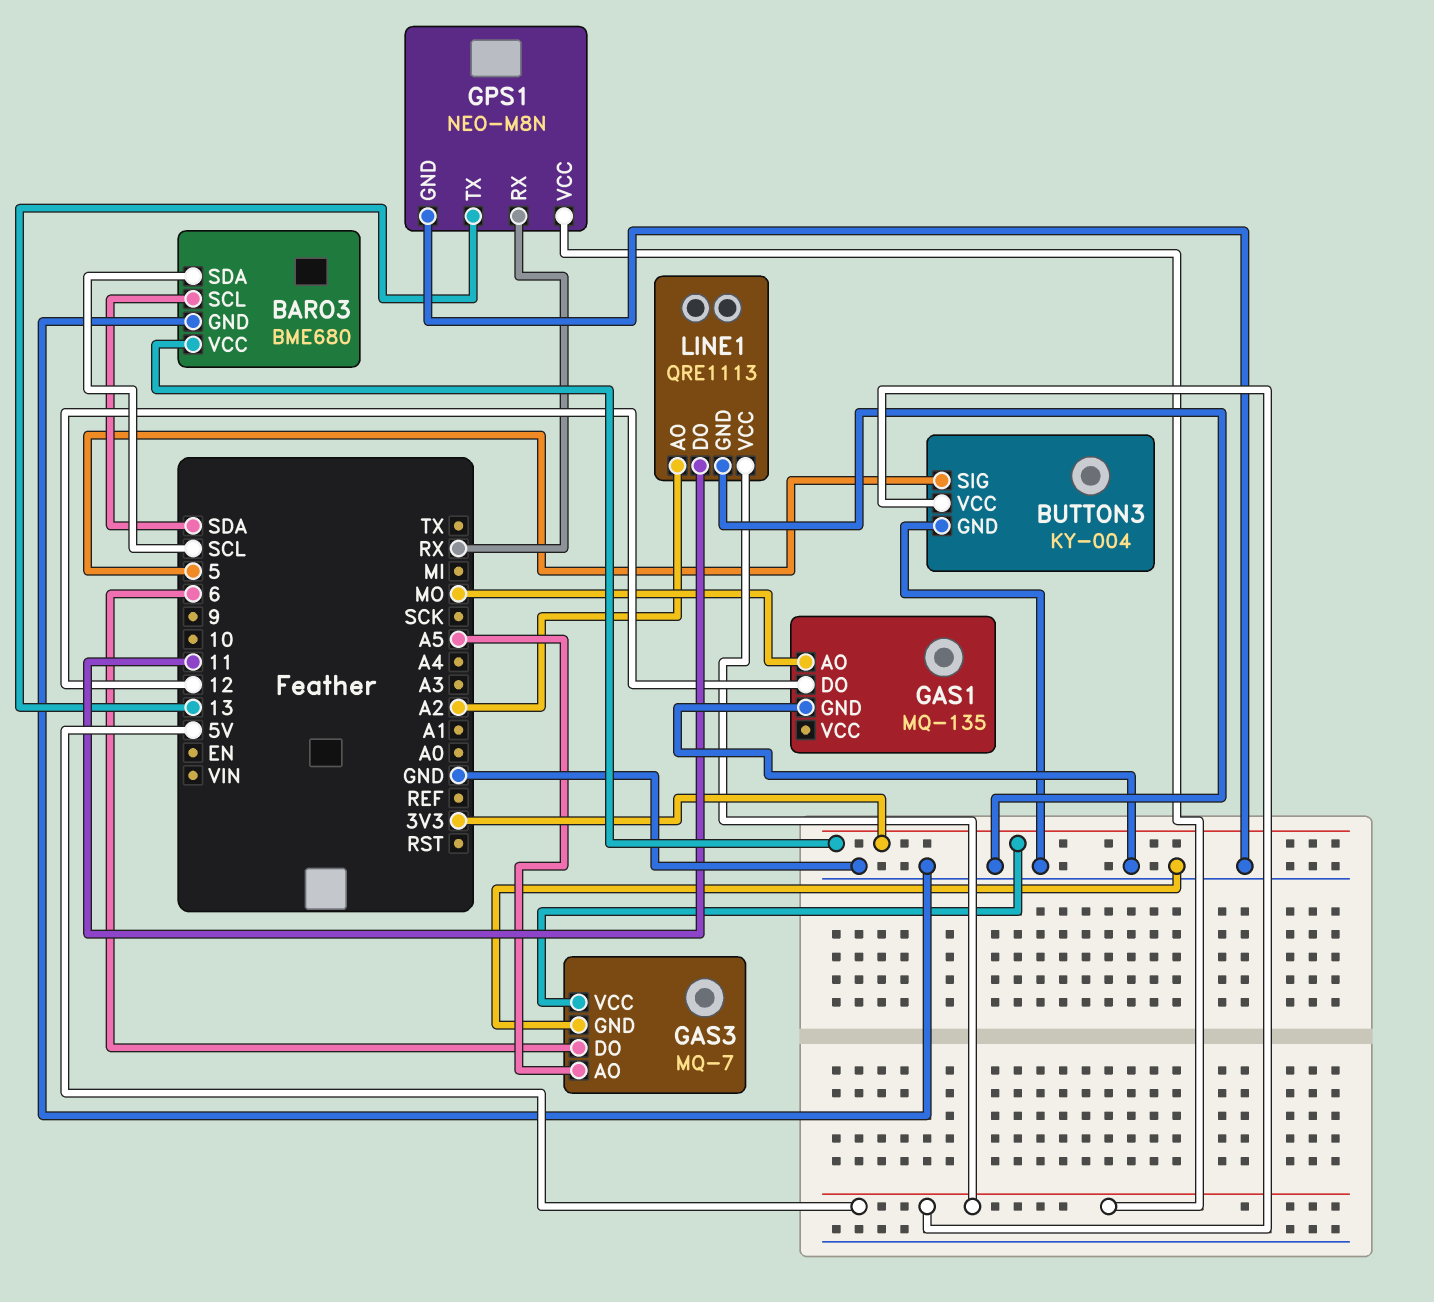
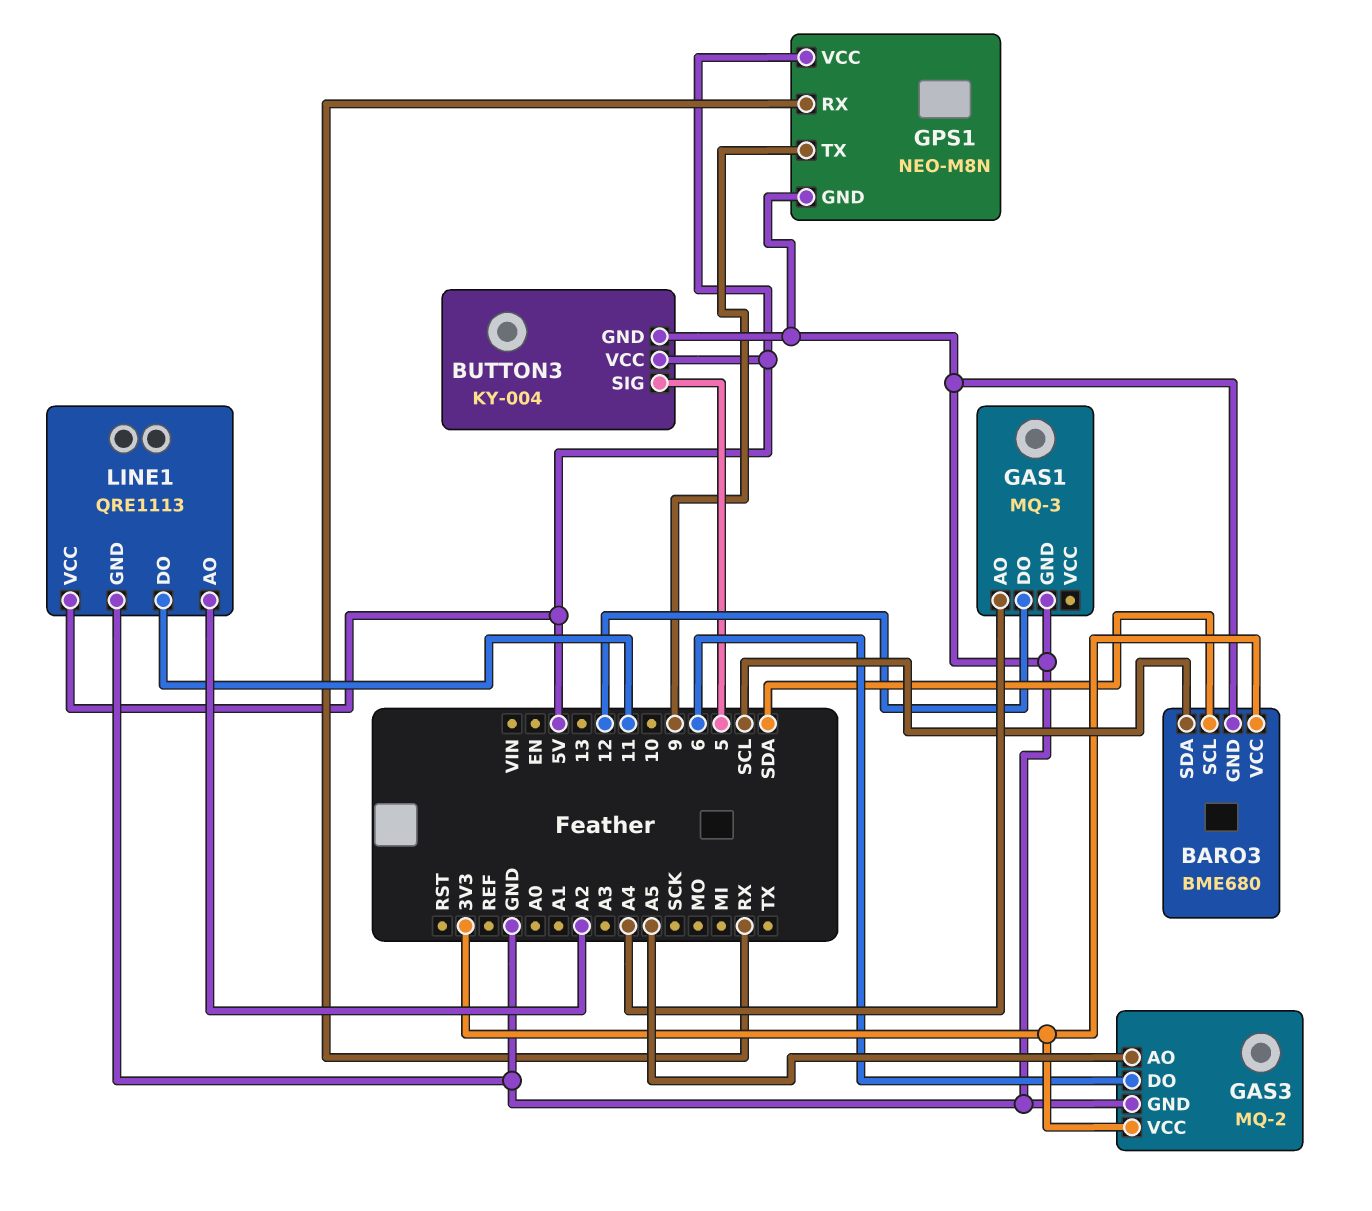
GAS1: MQ-135 -> MQ-3
GAS1 pin AO: MO -> A4
GAS3: MQ-7 -> MQ-2
GPS1 pin TX: 13 -> 9

